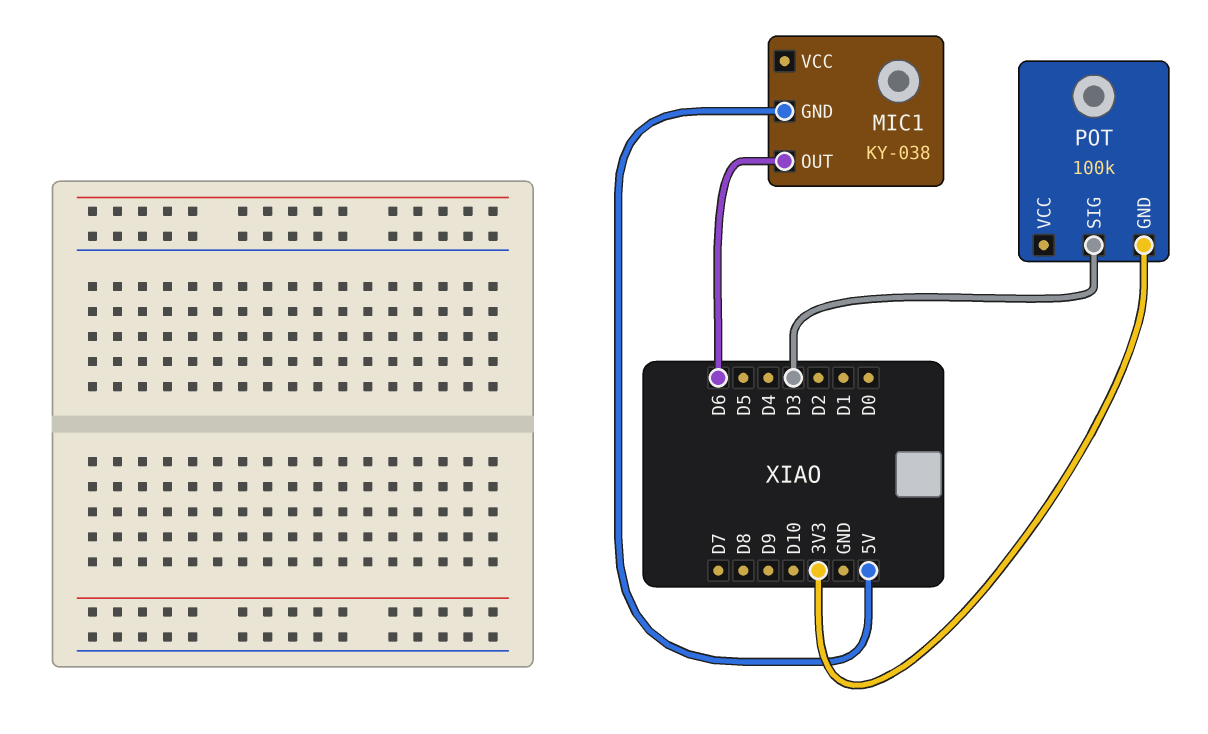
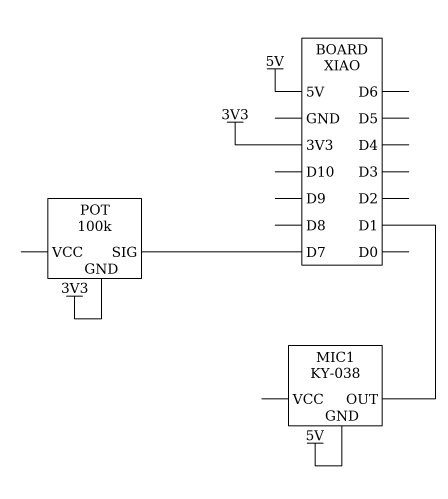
MIC1 pin OUT: D6 -> D1
POT pin SIG: D3 -> D7

